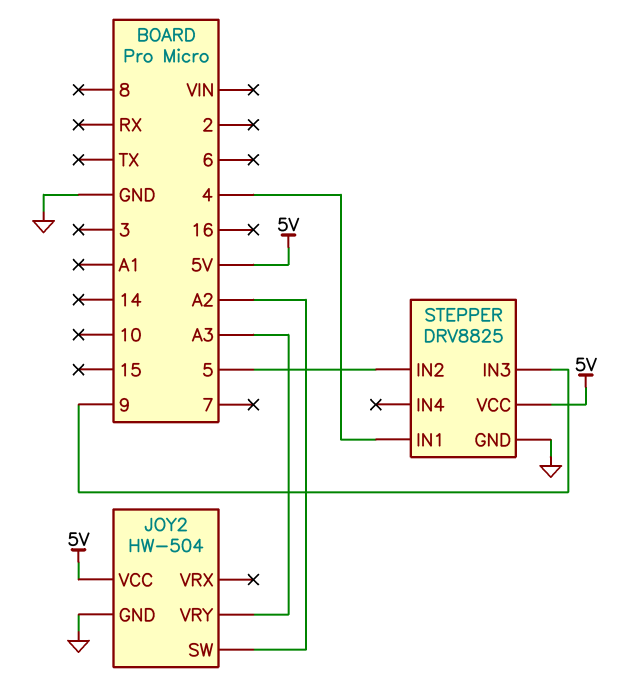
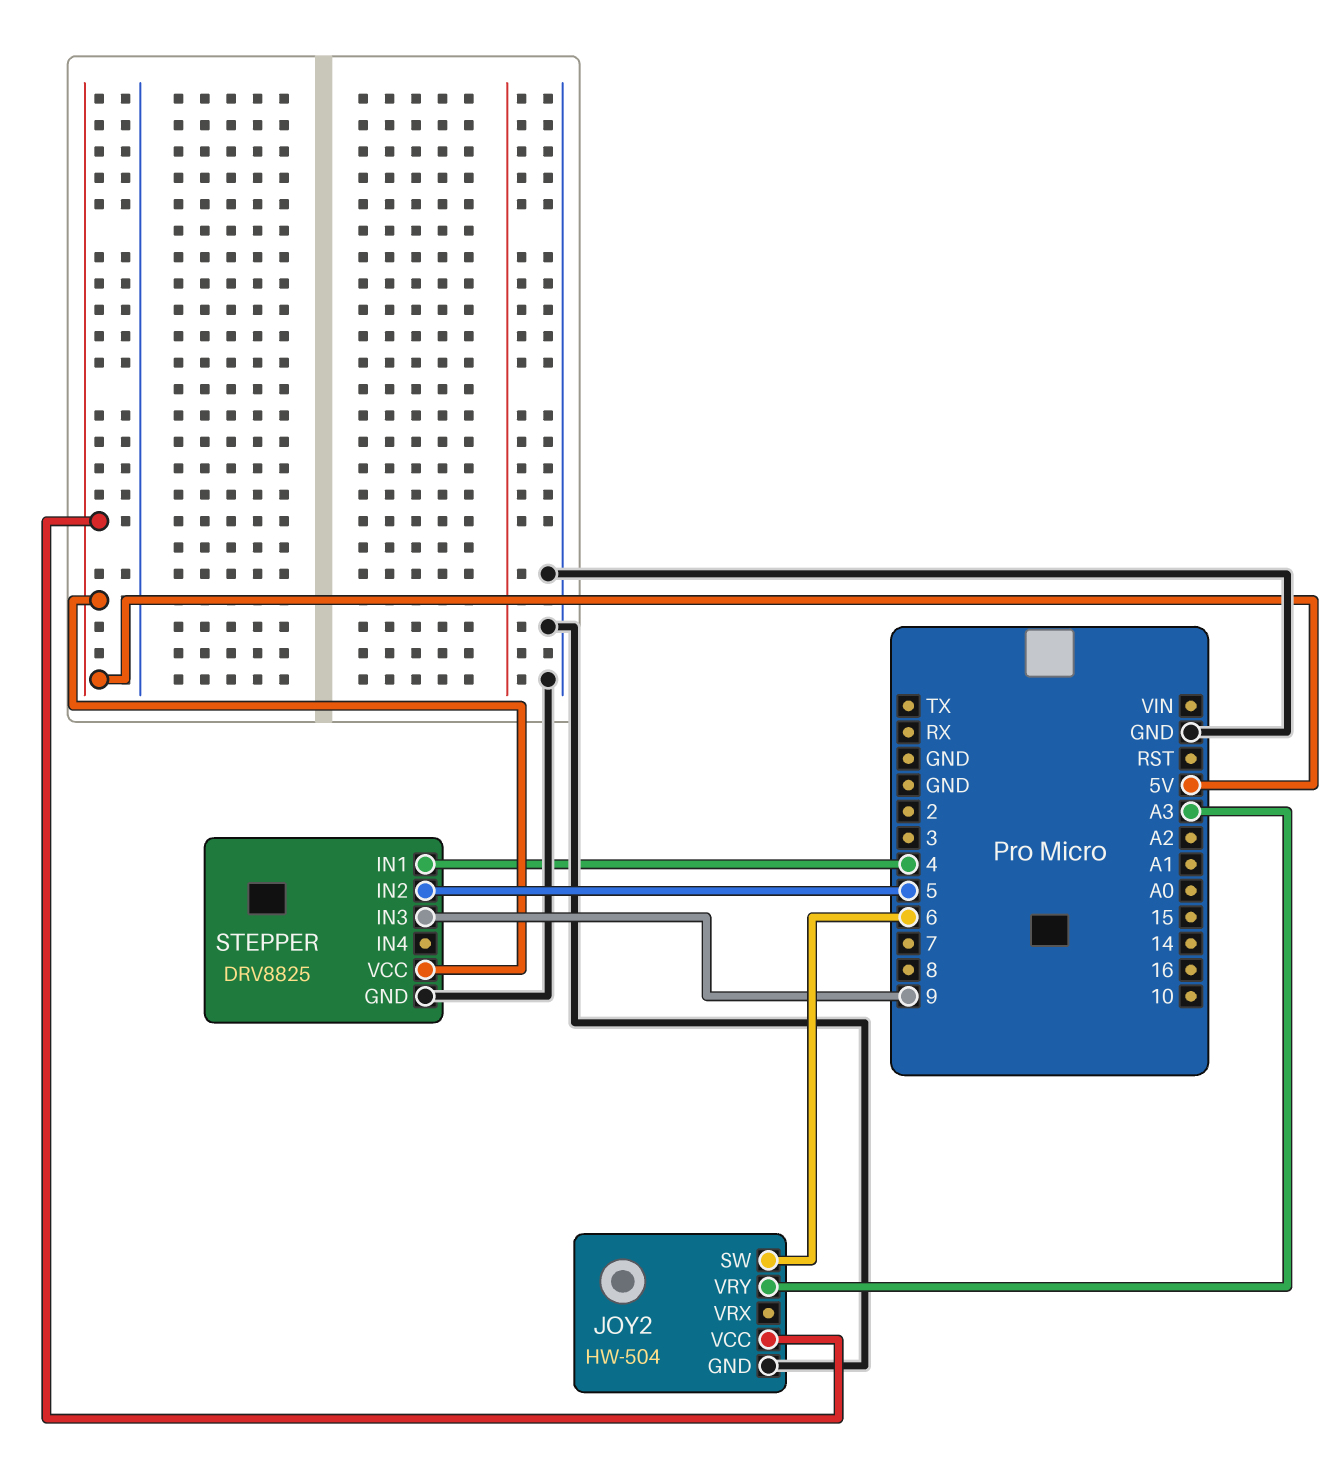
JOY2 pin SW: A2 -> 6

